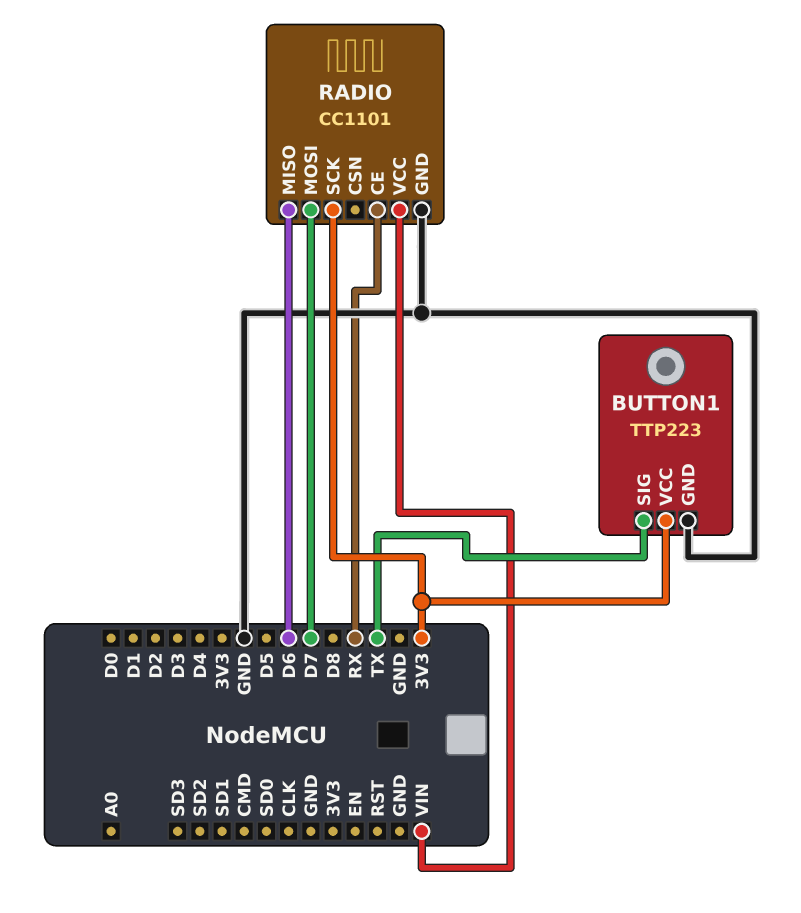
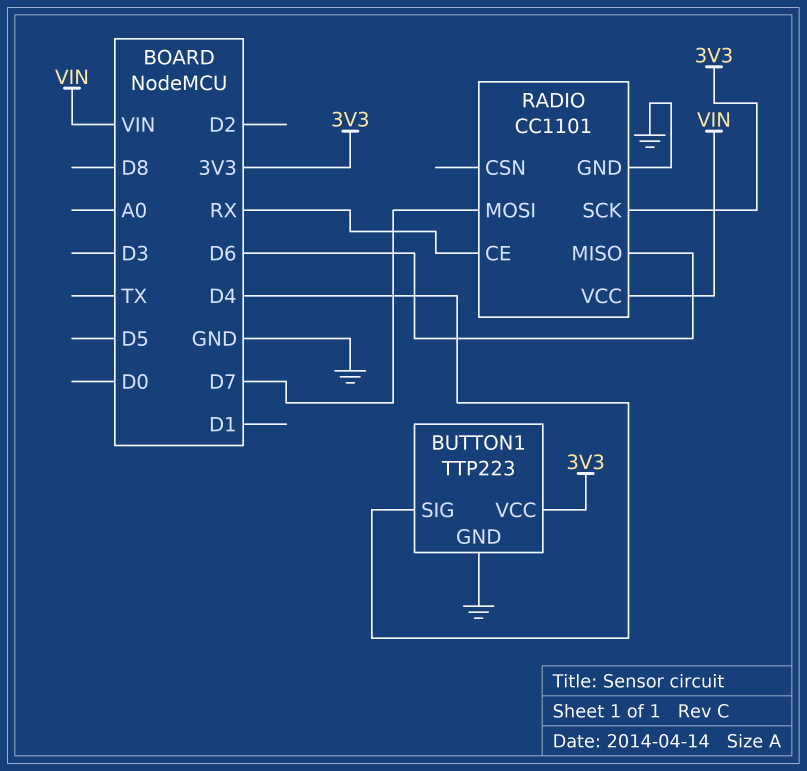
BUTTON1 pin SIG: TX -> D4

